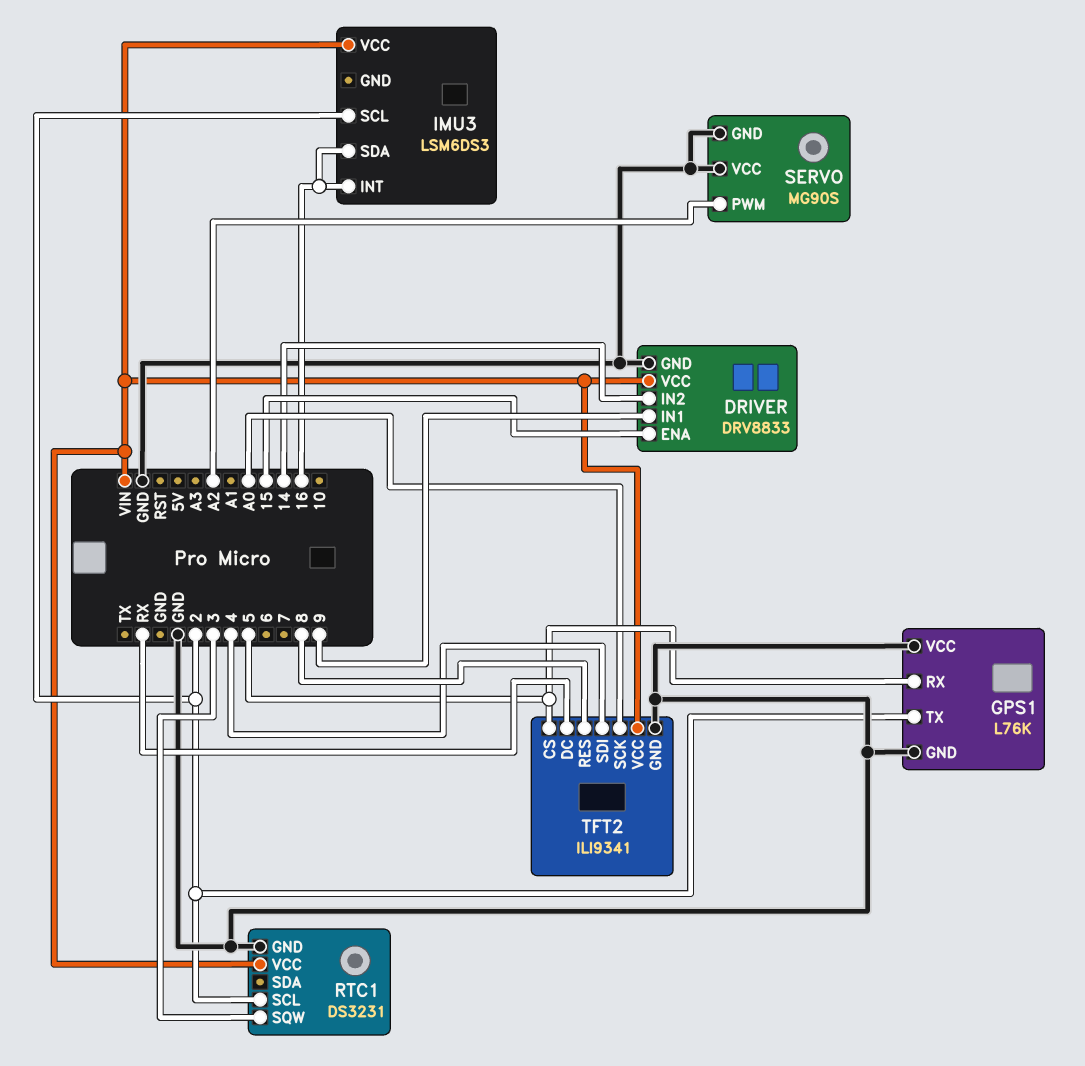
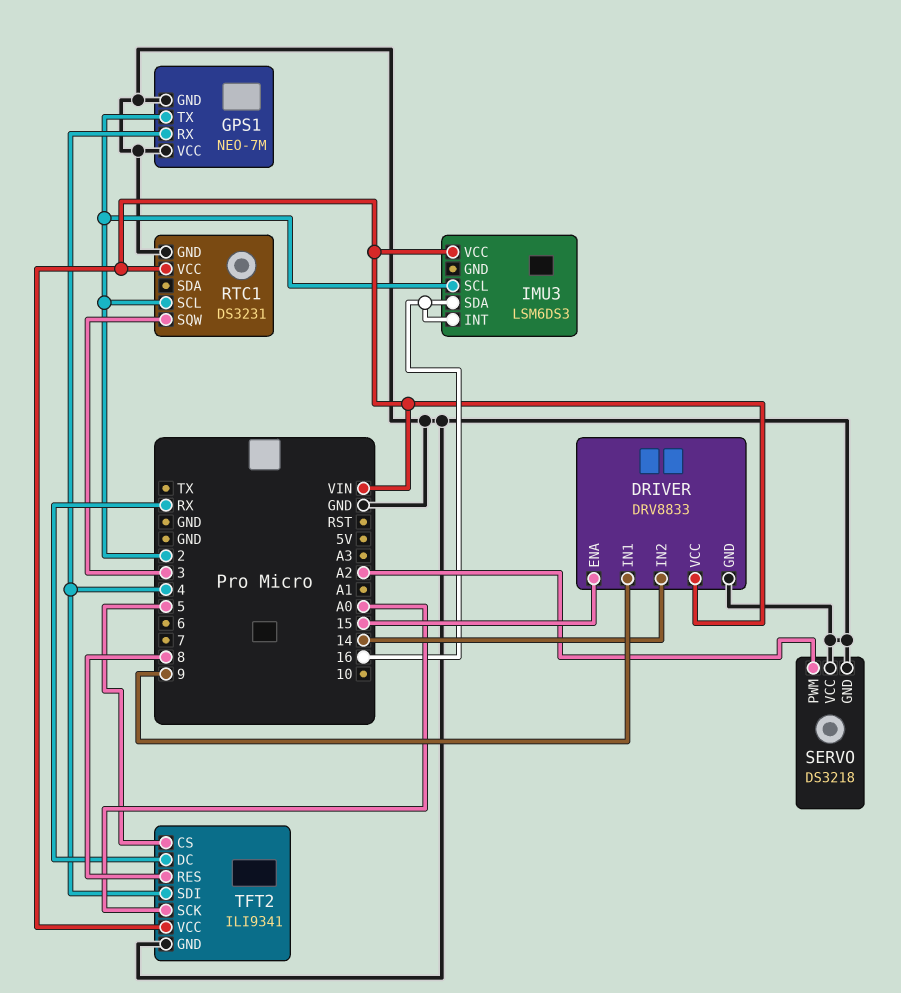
GPS1: L76K -> NEO-7M
GPS1 pin RX: 5 -> 4
SERVO: MG90S -> DS3218

